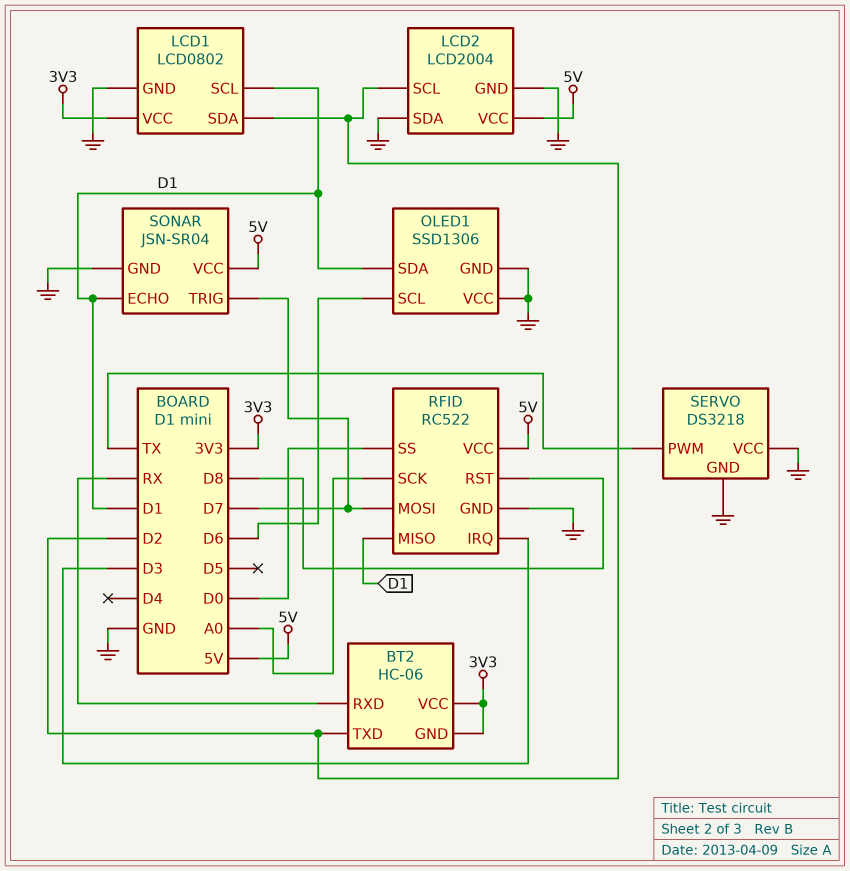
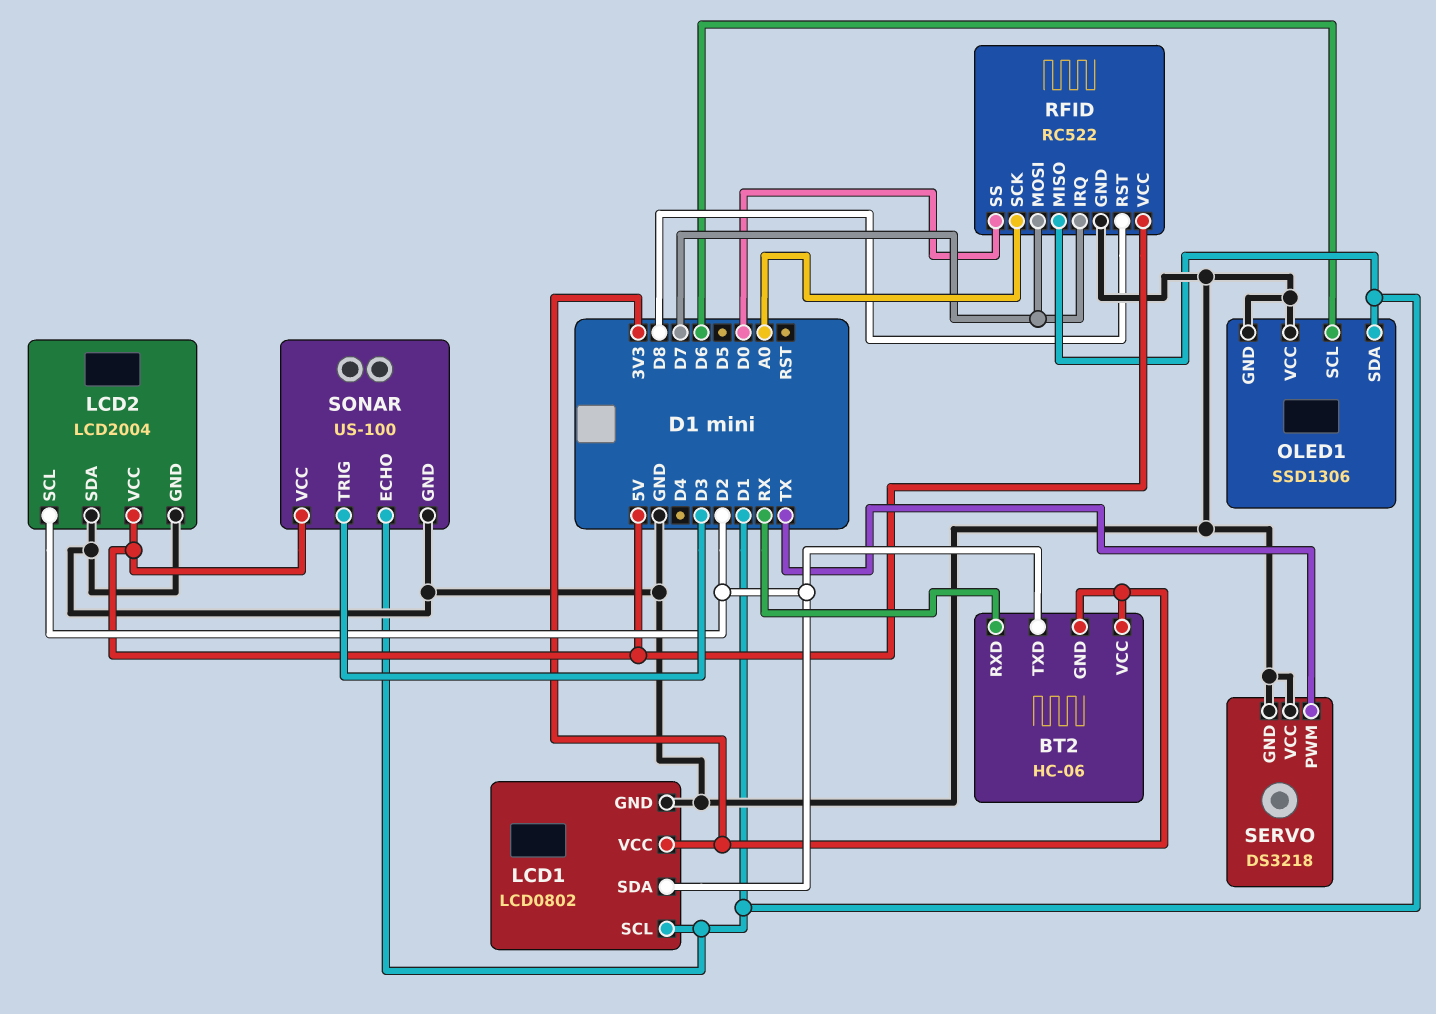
RFID pin IRQ: D3 -> D7
SONAR: JSN-SR04 -> US-100
SONAR pin TRIG: D7 -> D3

